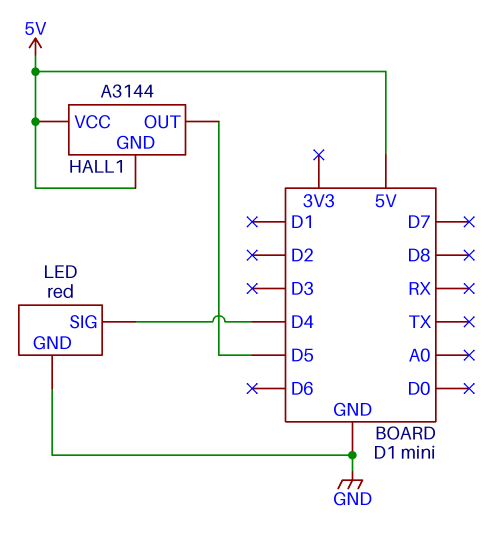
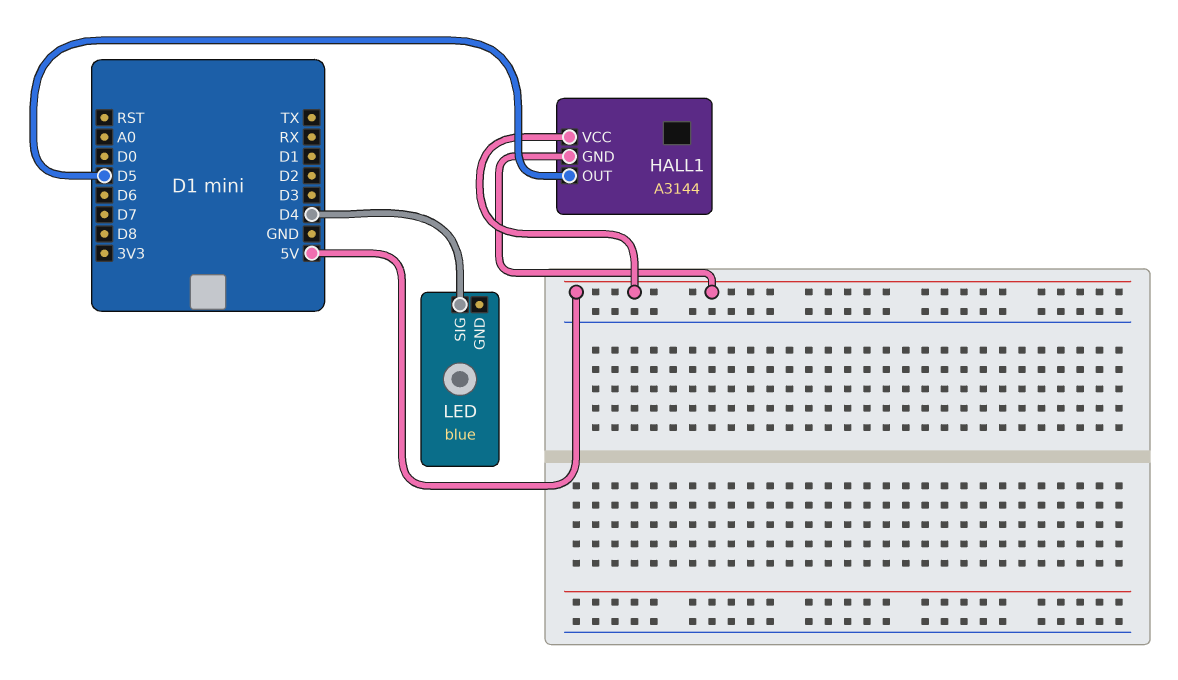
LED: red -> blue
LED pin GND: GND -> none

